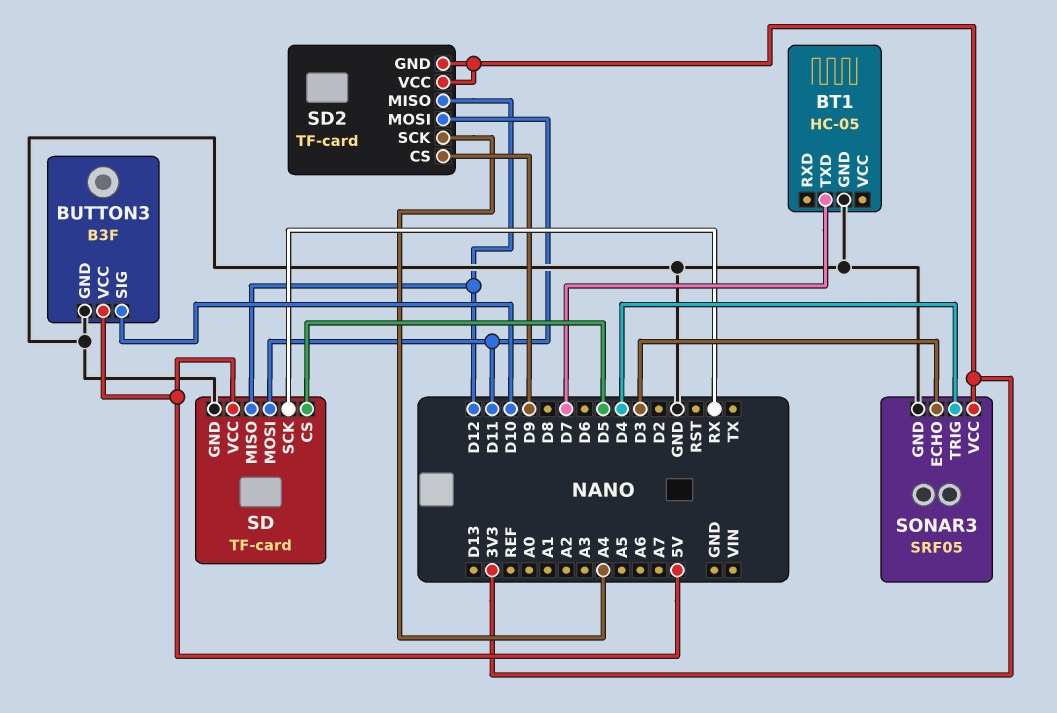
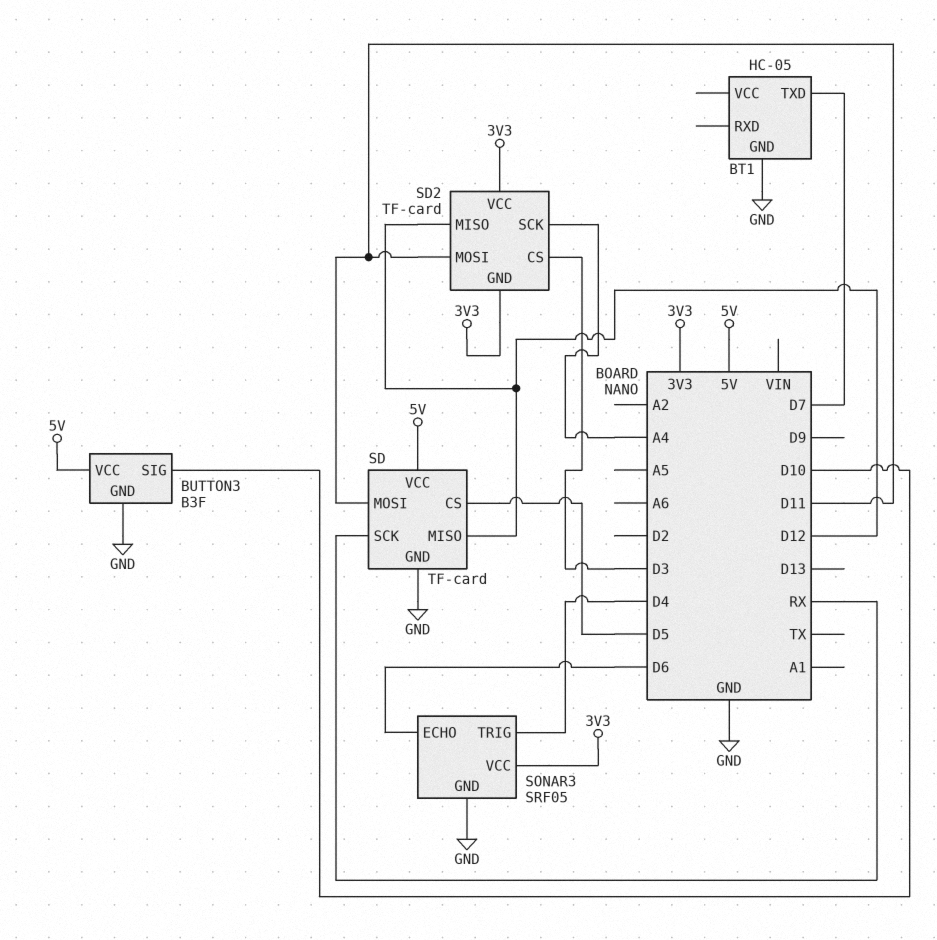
SD2 pin CS: D9 -> D3
SONAR3 pin ECHO: D3 -> D6

